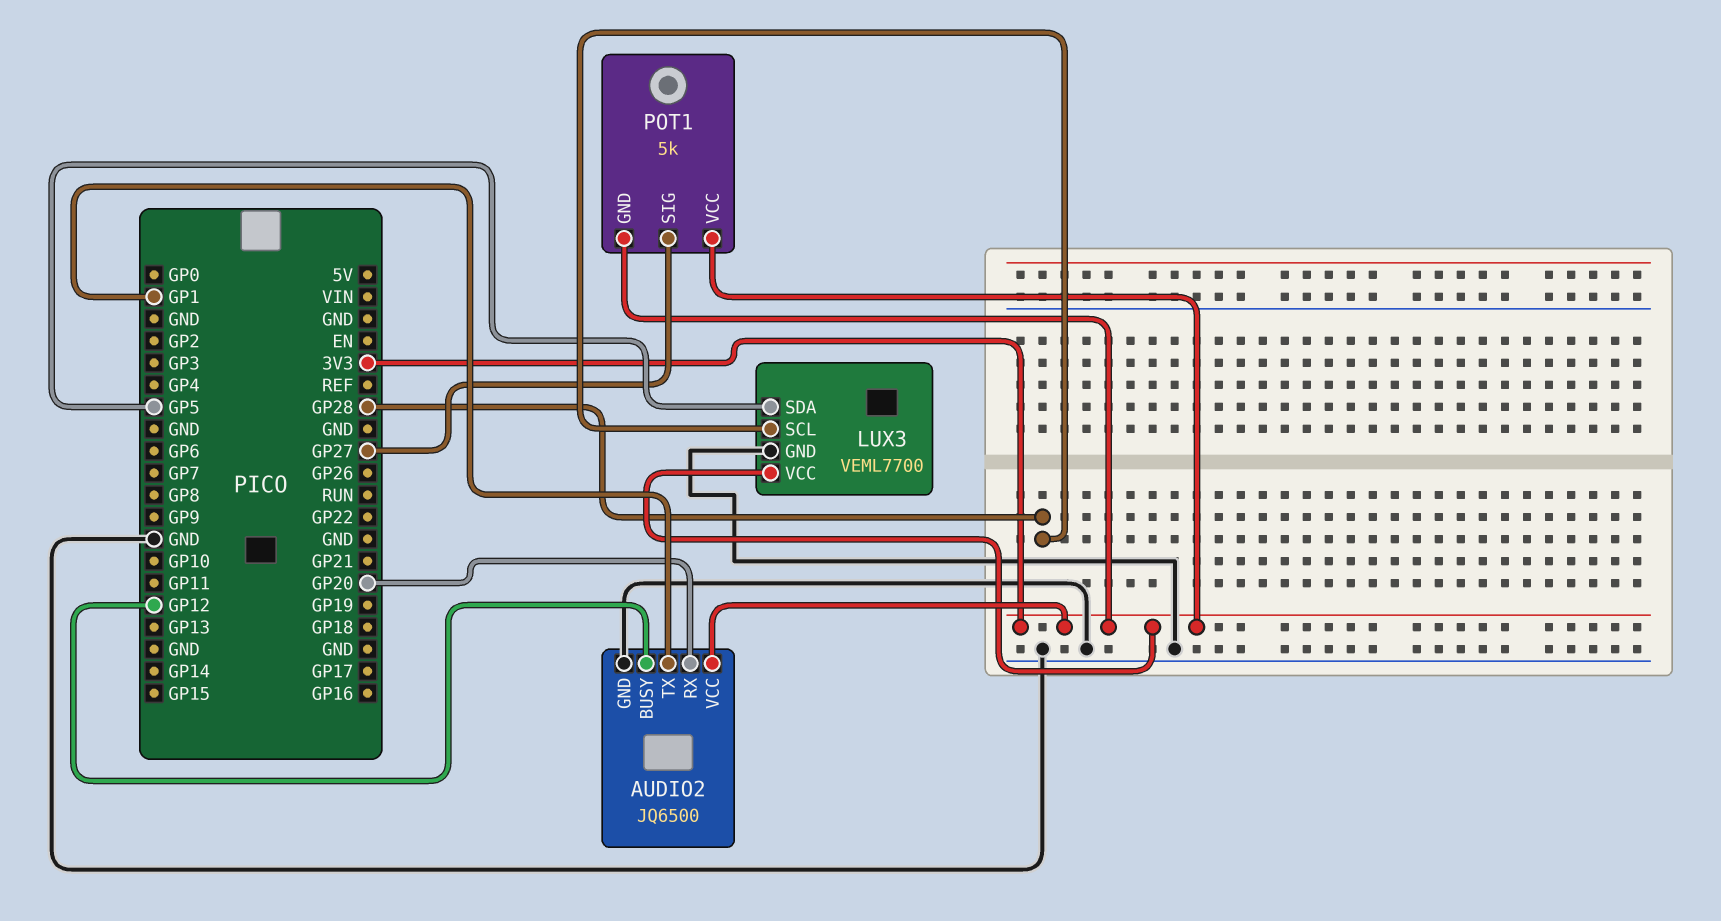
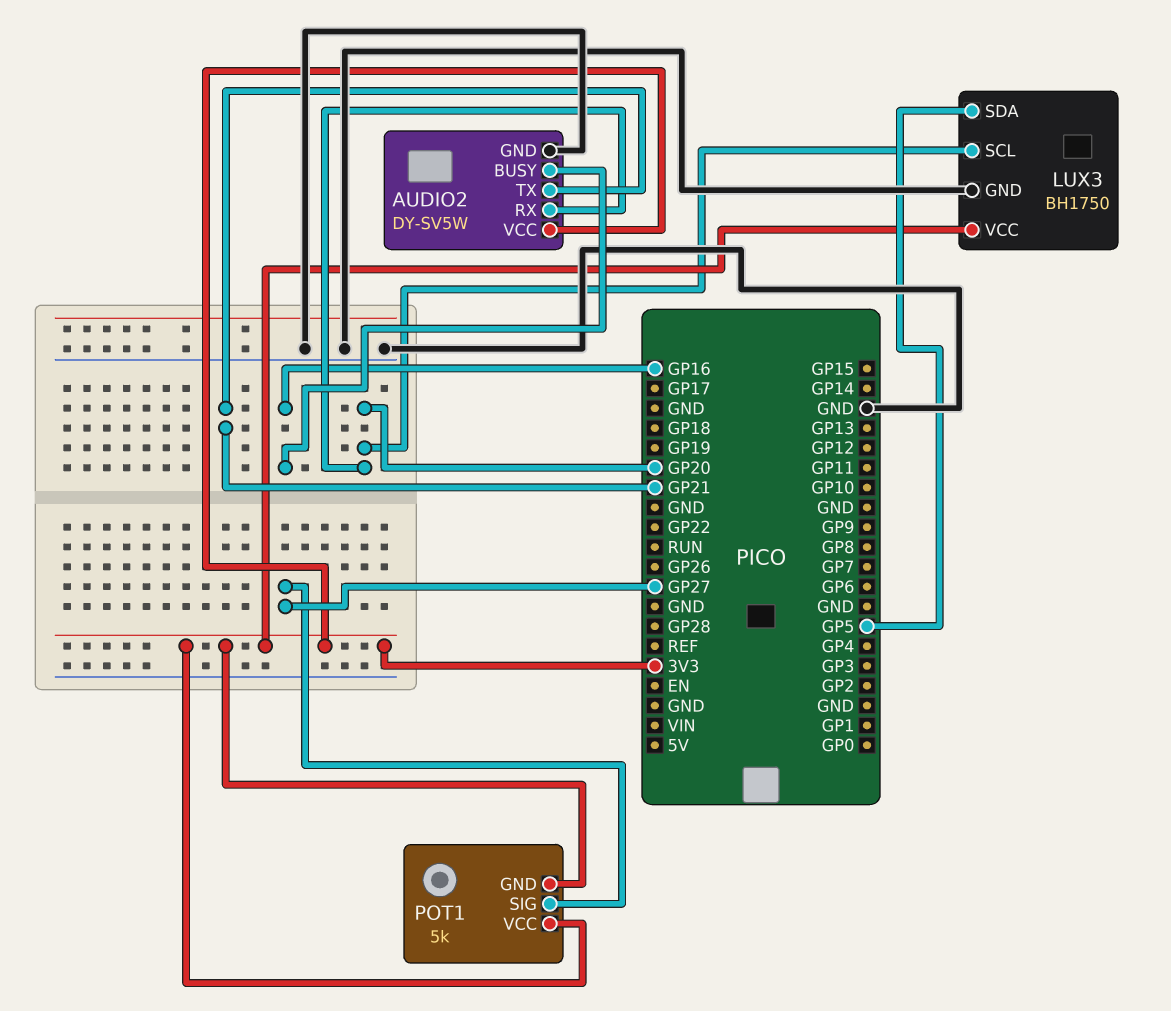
AUDIO2: JQ6500 -> DY-SV5W
AUDIO2 pin BUSY: GP12 -> GP16
AUDIO2 pin TX: GP1 -> GP21
LUX3: VEML7700 -> BH1750
LUX3 pin SCL: GP28 -> GP20

